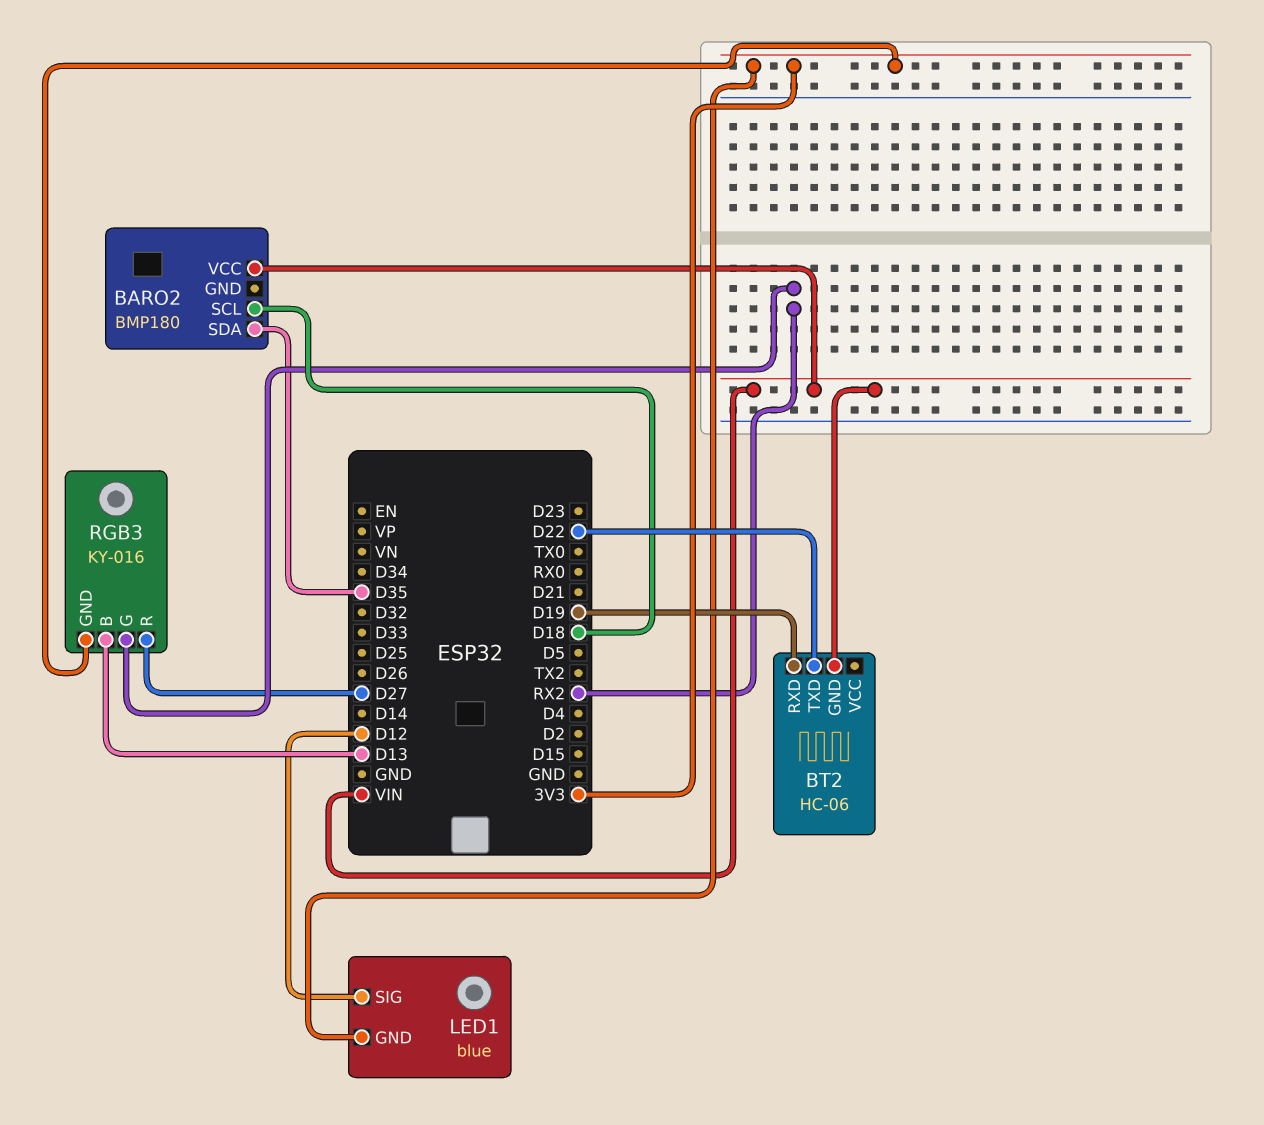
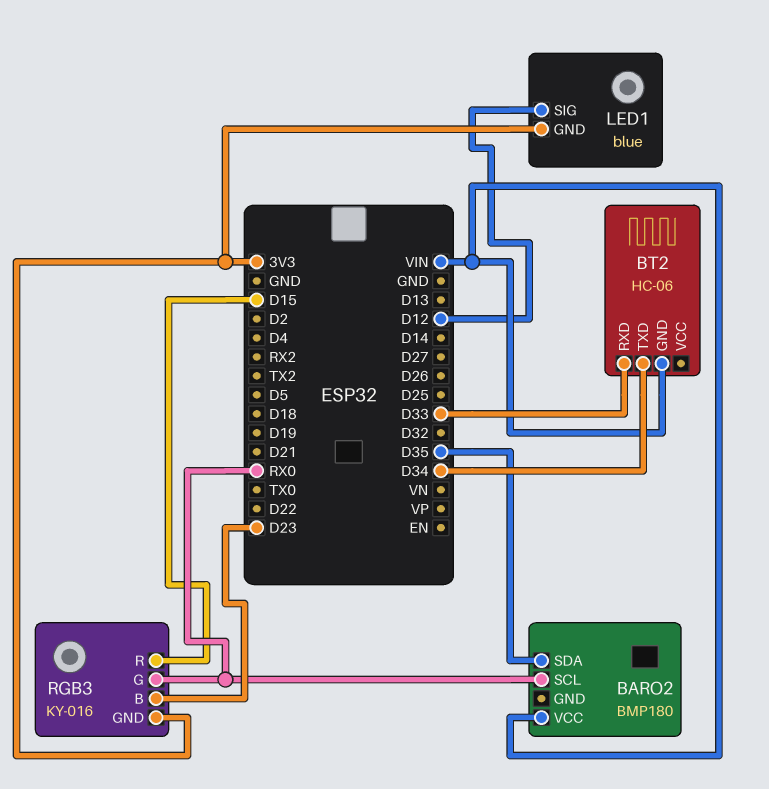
BARO2 pin SCL: D18 -> RX0
BT2 pin RXD: D19 -> D33
BT2 pin TXD: D22 -> D34
RGB3 pin B: D13 -> D23
RGB3 pin G: RX2 -> RX0
RGB3 pin R: D27 -> D15

